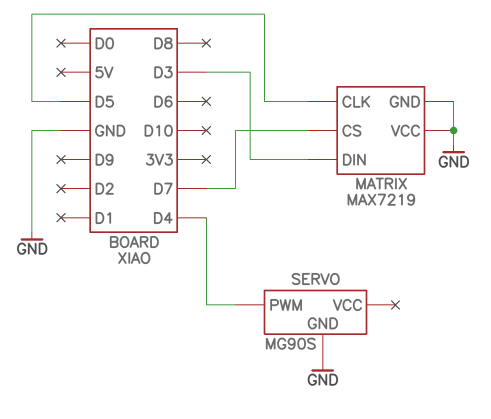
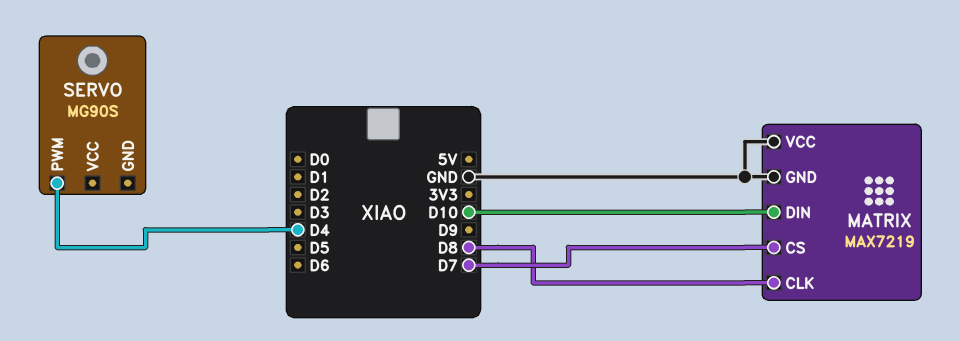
MATRIX pin CLK: D5 -> D8
MATRIX pin DIN: D3 -> D10
SERVO pin GND: GND -> none

